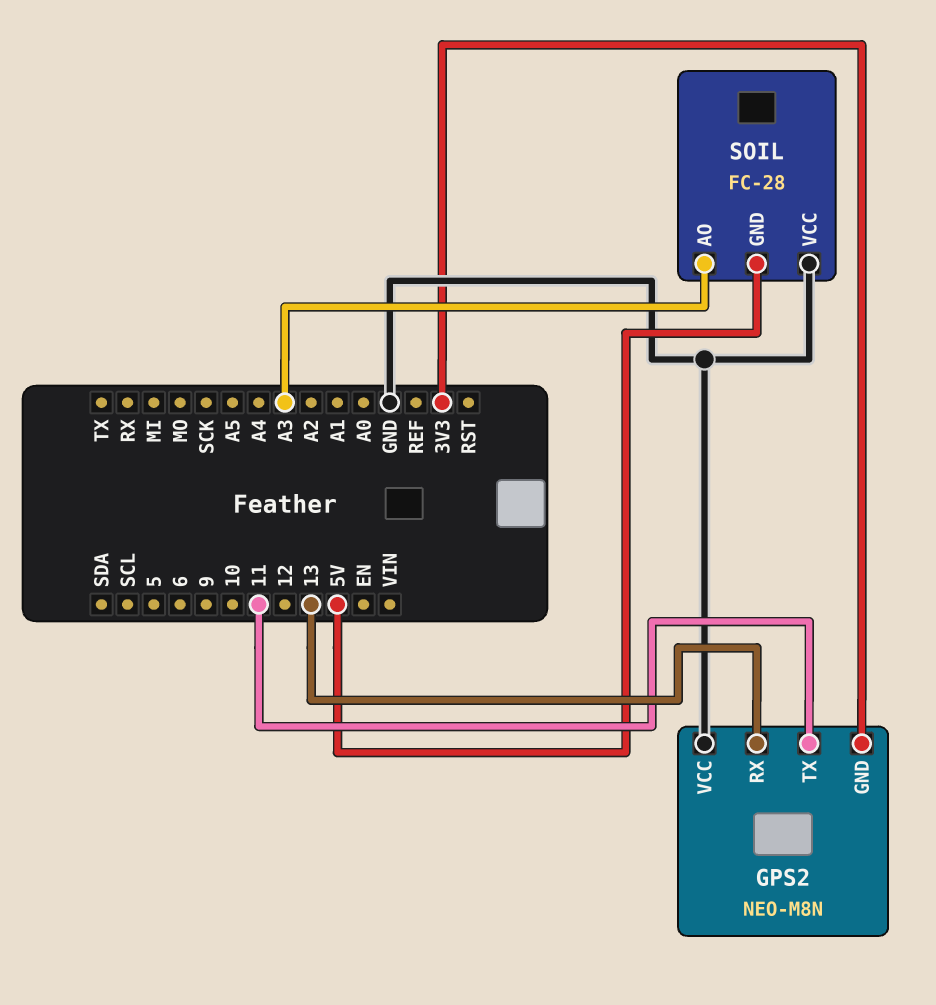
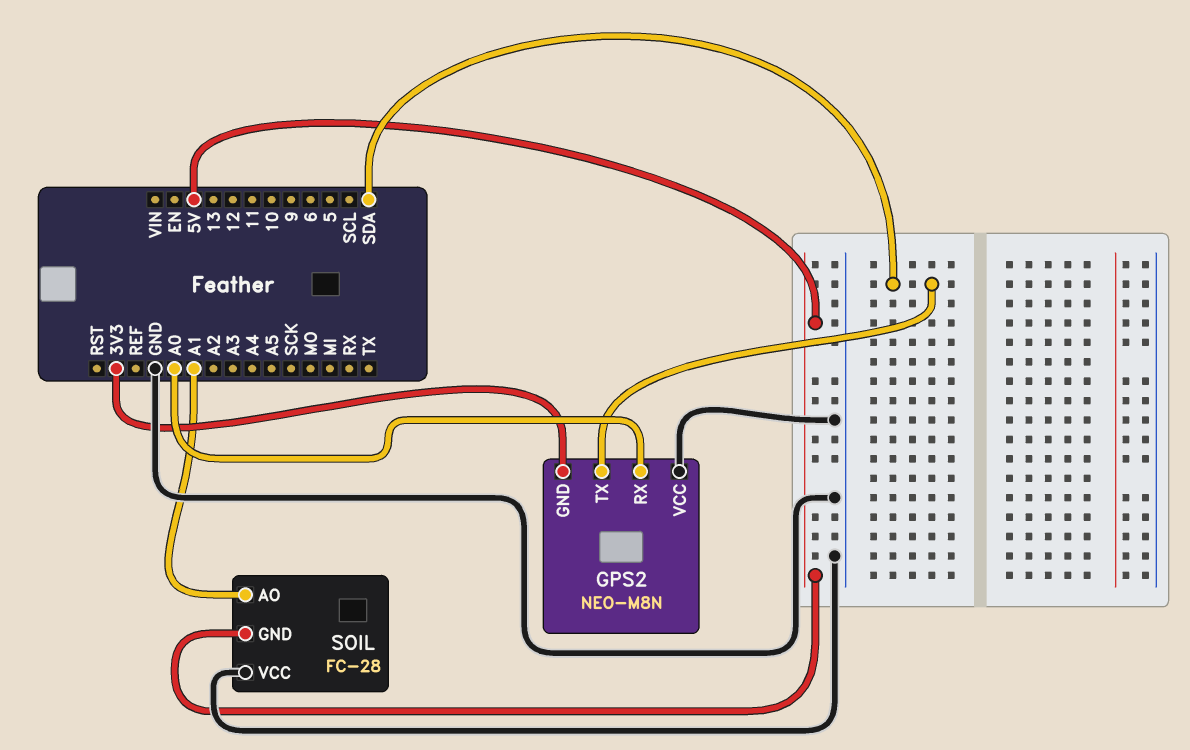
GPS2 pin RX: 13 -> A0
GPS2 pin TX: 11 -> SDA
SOIL pin AO: A3 -> A1

